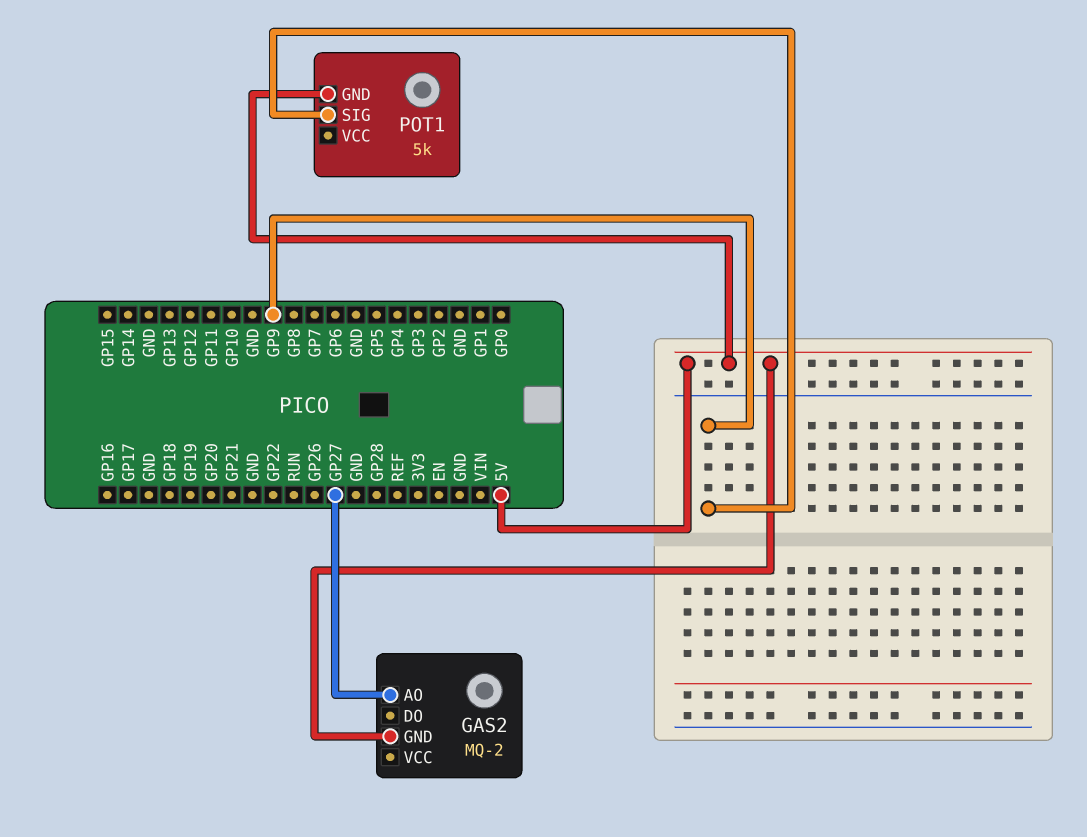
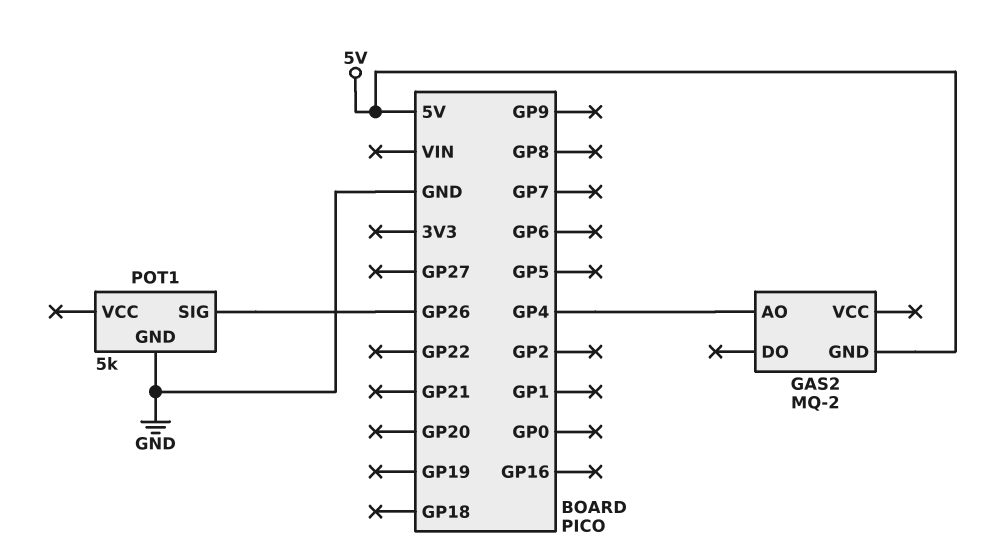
GAS2 pin AO: GP27 -> GP4
POT1 pin GND: 5V -> GND
POT1 pin SIG: GP9 -> GP26

